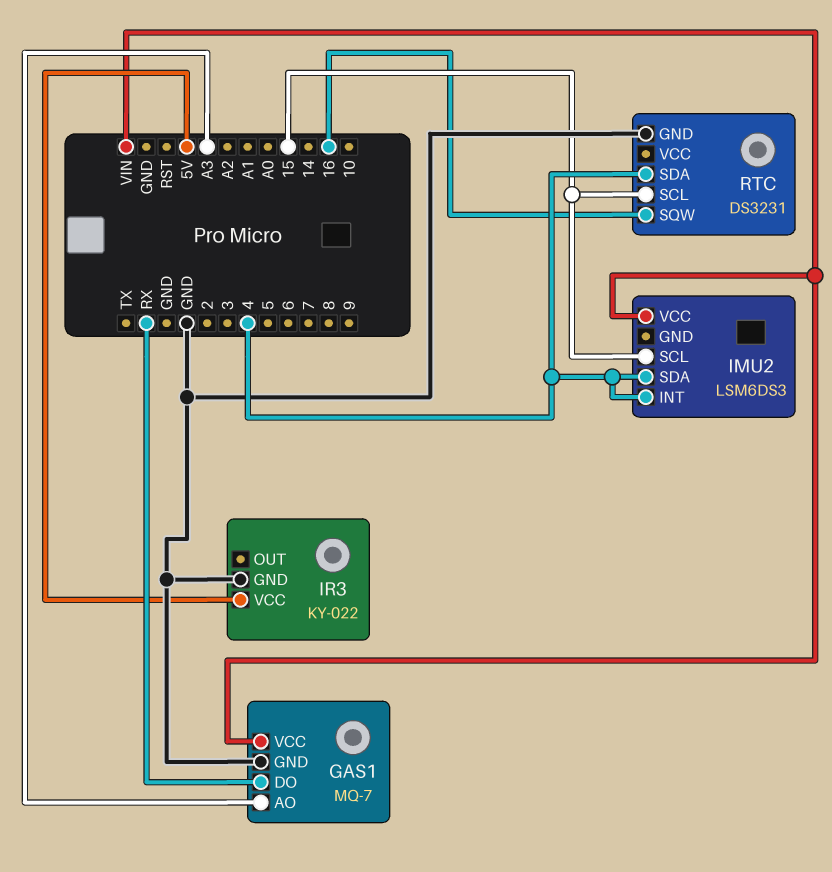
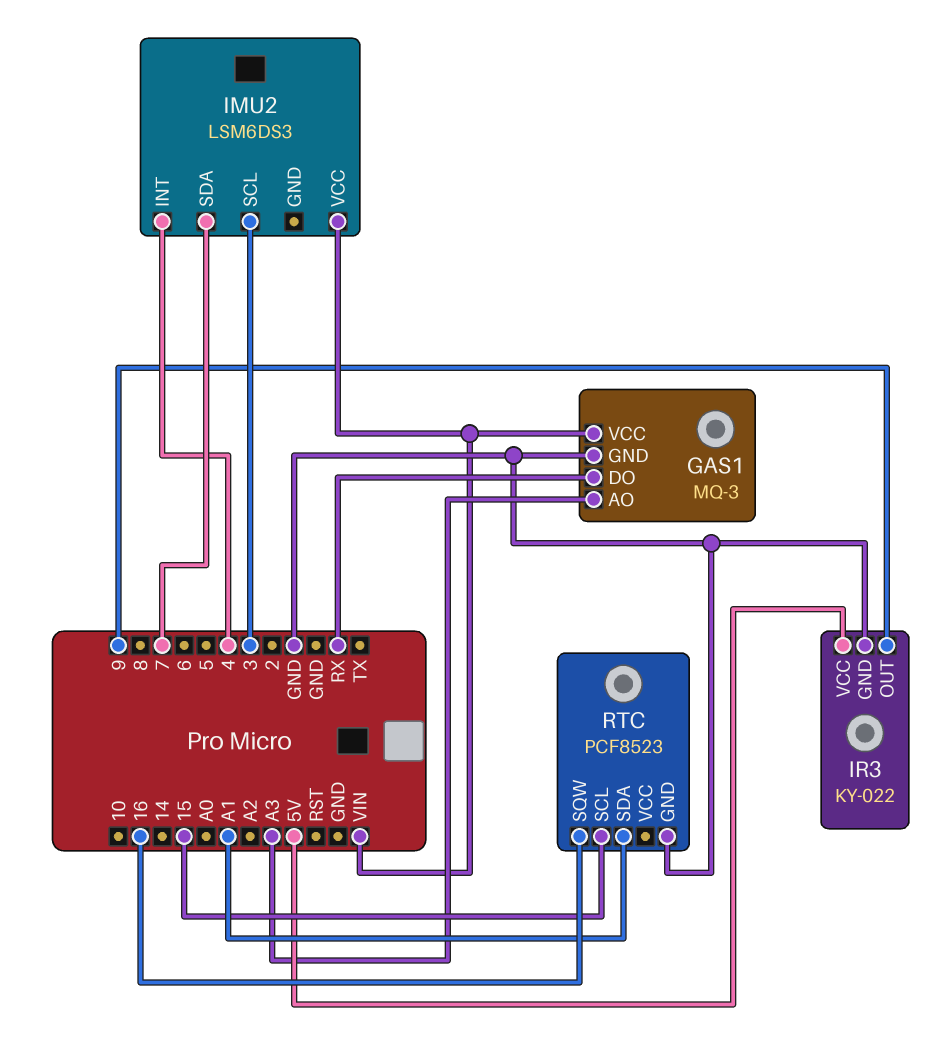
GAS1: MQ-7 -> MQ-3
IMU2 pin SCL: 15 -> 3
IMU2 pin SDA: 4 -> 7
IR3 pin OUT: none -> 9
RTC: DS3231 -> PCF8523
RTC pin SDA: 4 -> A1

